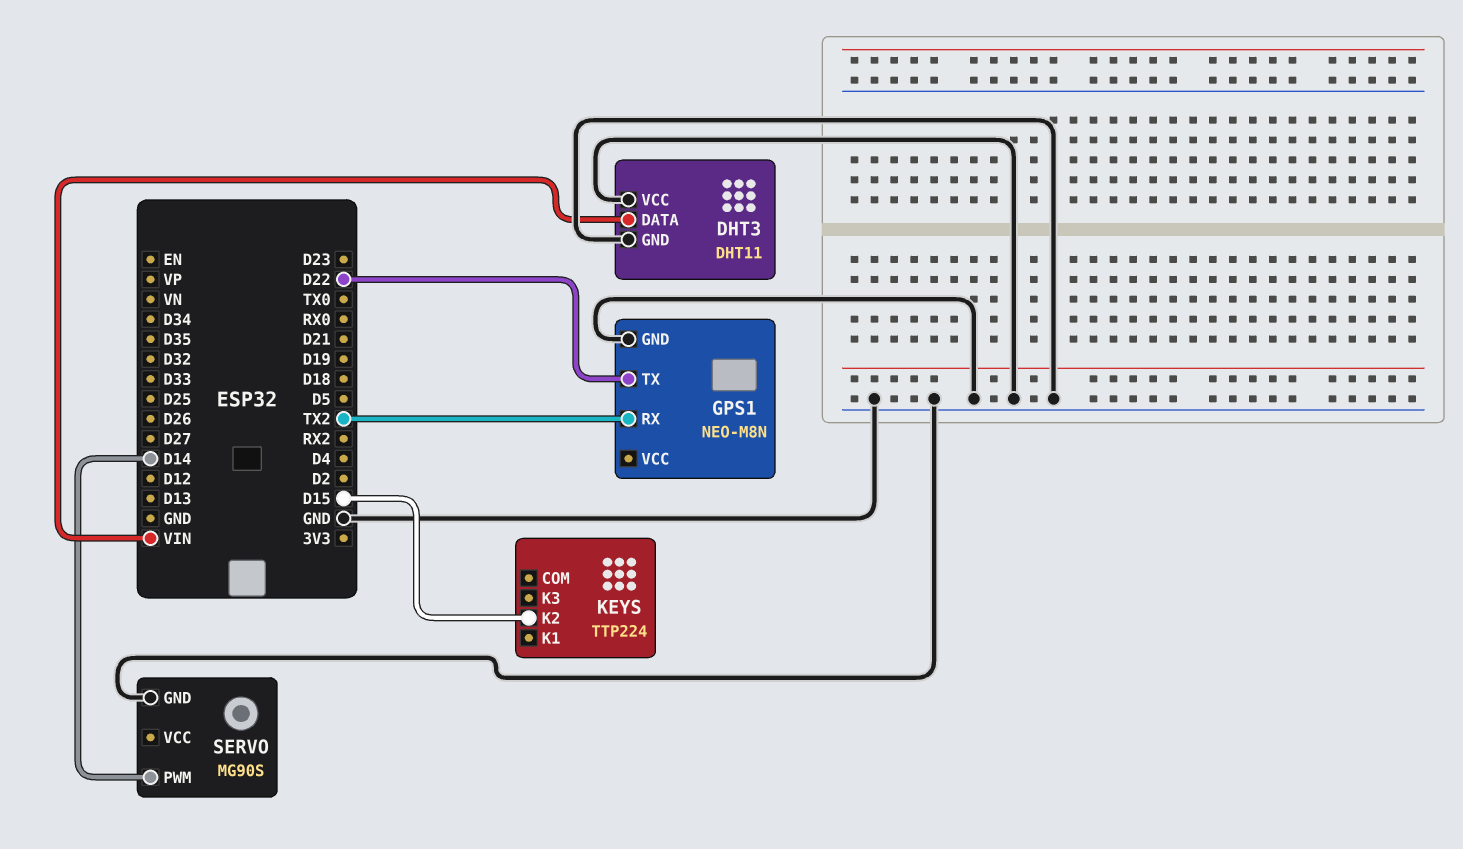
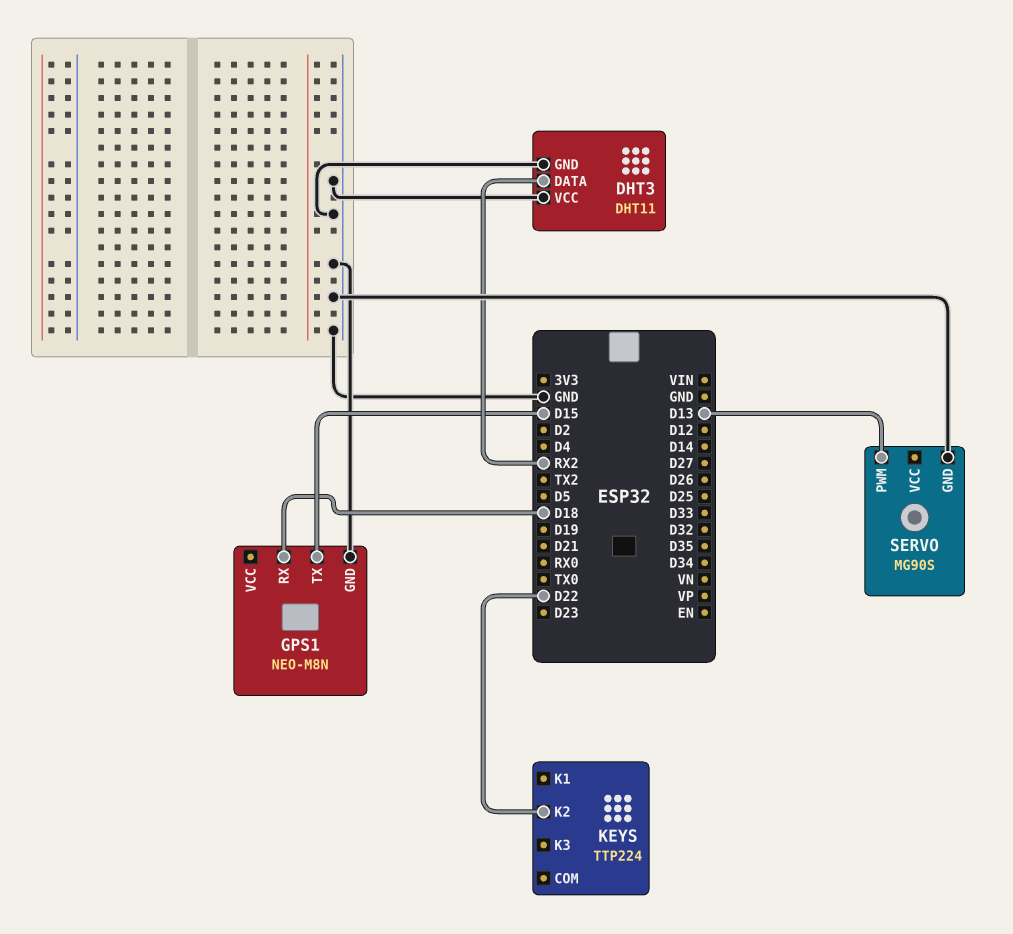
DHT3 pin DATA: VIN -> RX2
GPS1 pin RX: TX2 -> D18
GPS1 pin TX: D22 -> D15
KEYS pin K2: D15 -> D22
SERVO pin PWM: D14 -> D13

